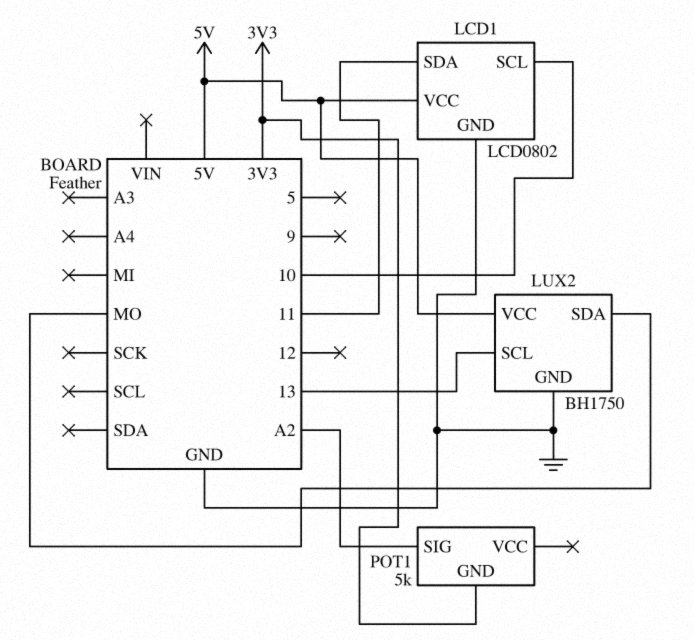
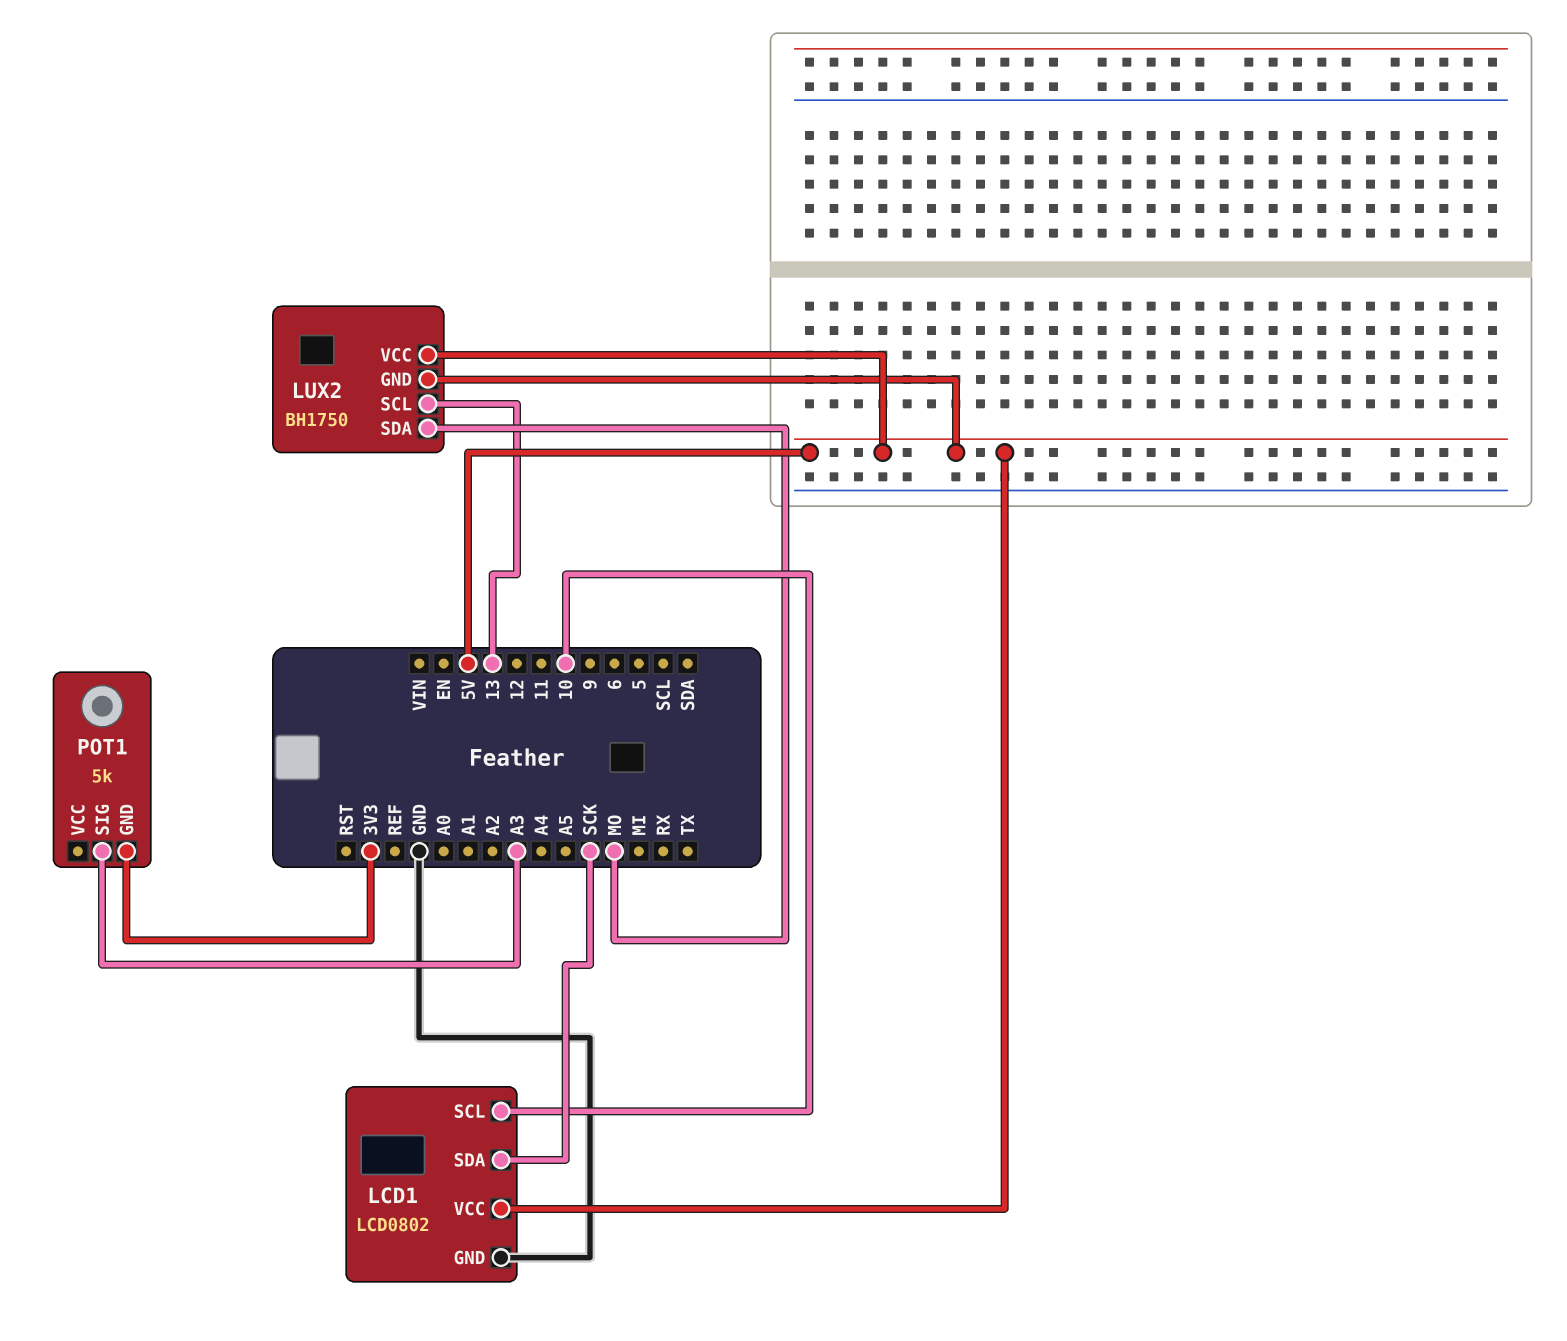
LCD1 pin SDA: 11 -> SCK
LUX2 pin GND: GND -> 5V
POT1 pin SIG: A2 -> A3

